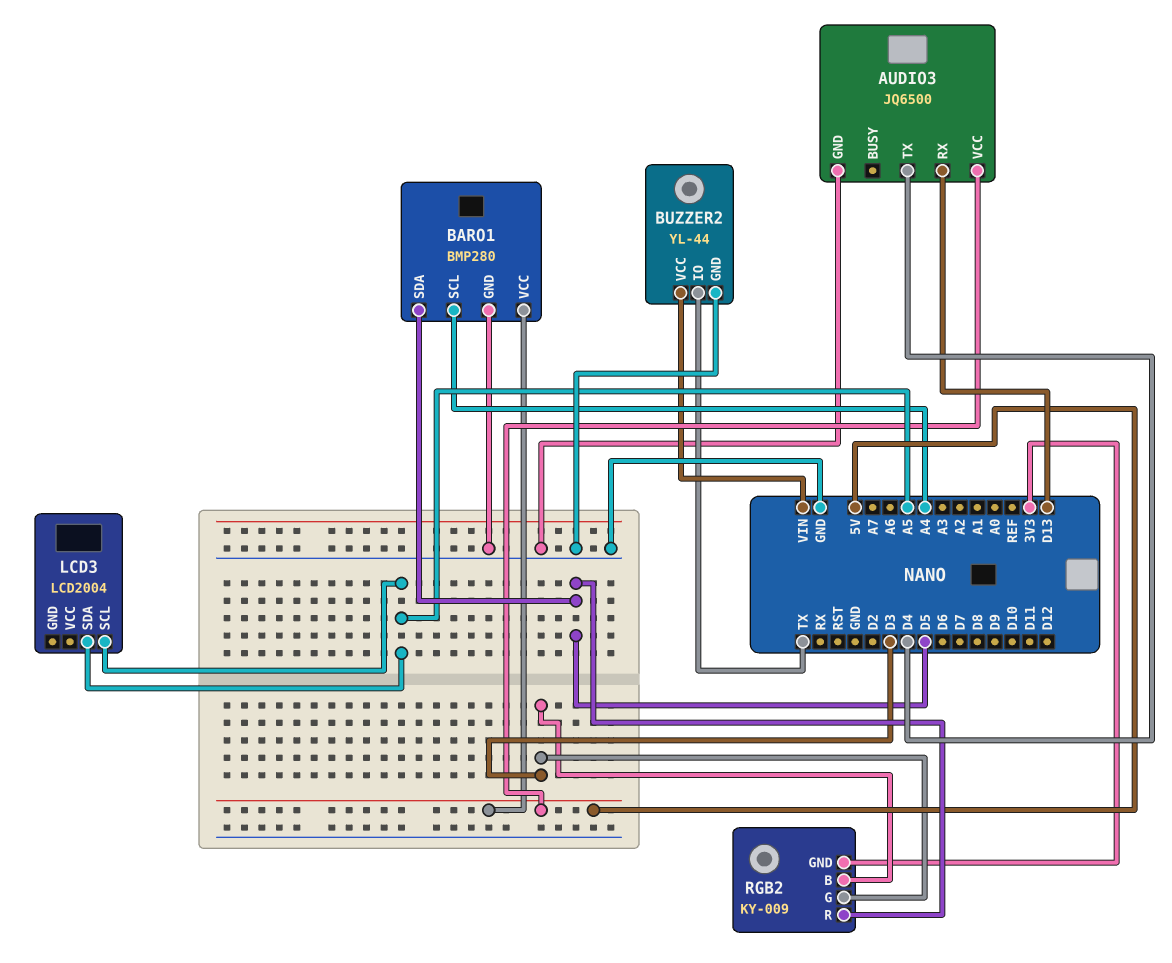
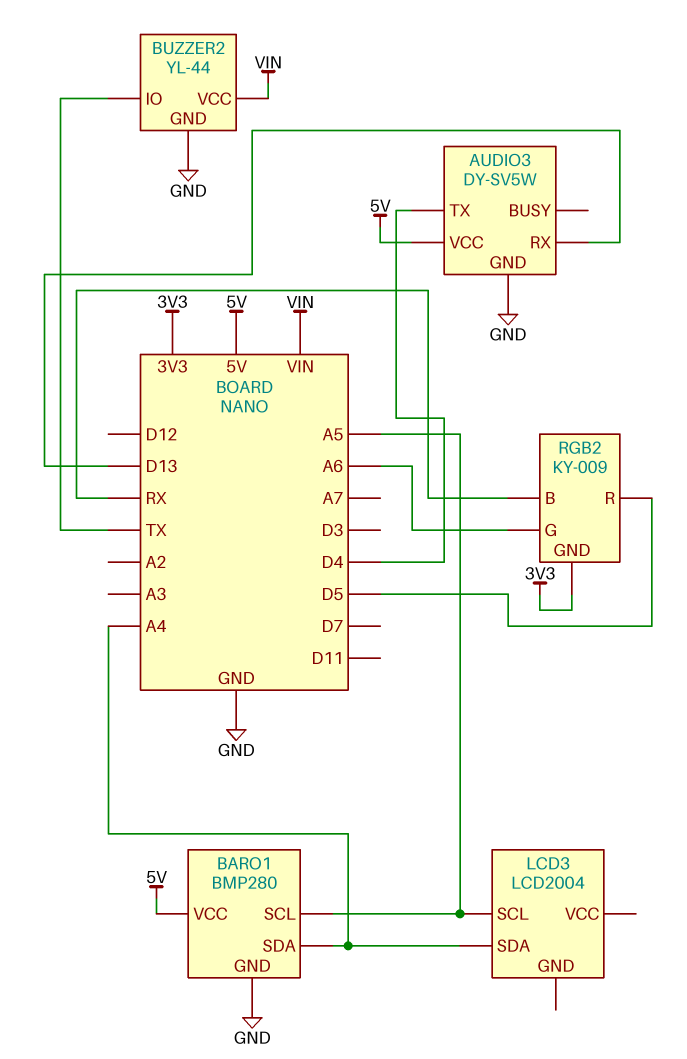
AUDIO3: JQ6500 -> DY-SV5W
BARO1 pin SCL: A4 -> A5
BARO1 pin SDA: D5 -> A4
LCD3 pin SDA: A5 -> A4
RGB2 pin B: D3 -> RX
RGB2 pin G: D3 -> A6

